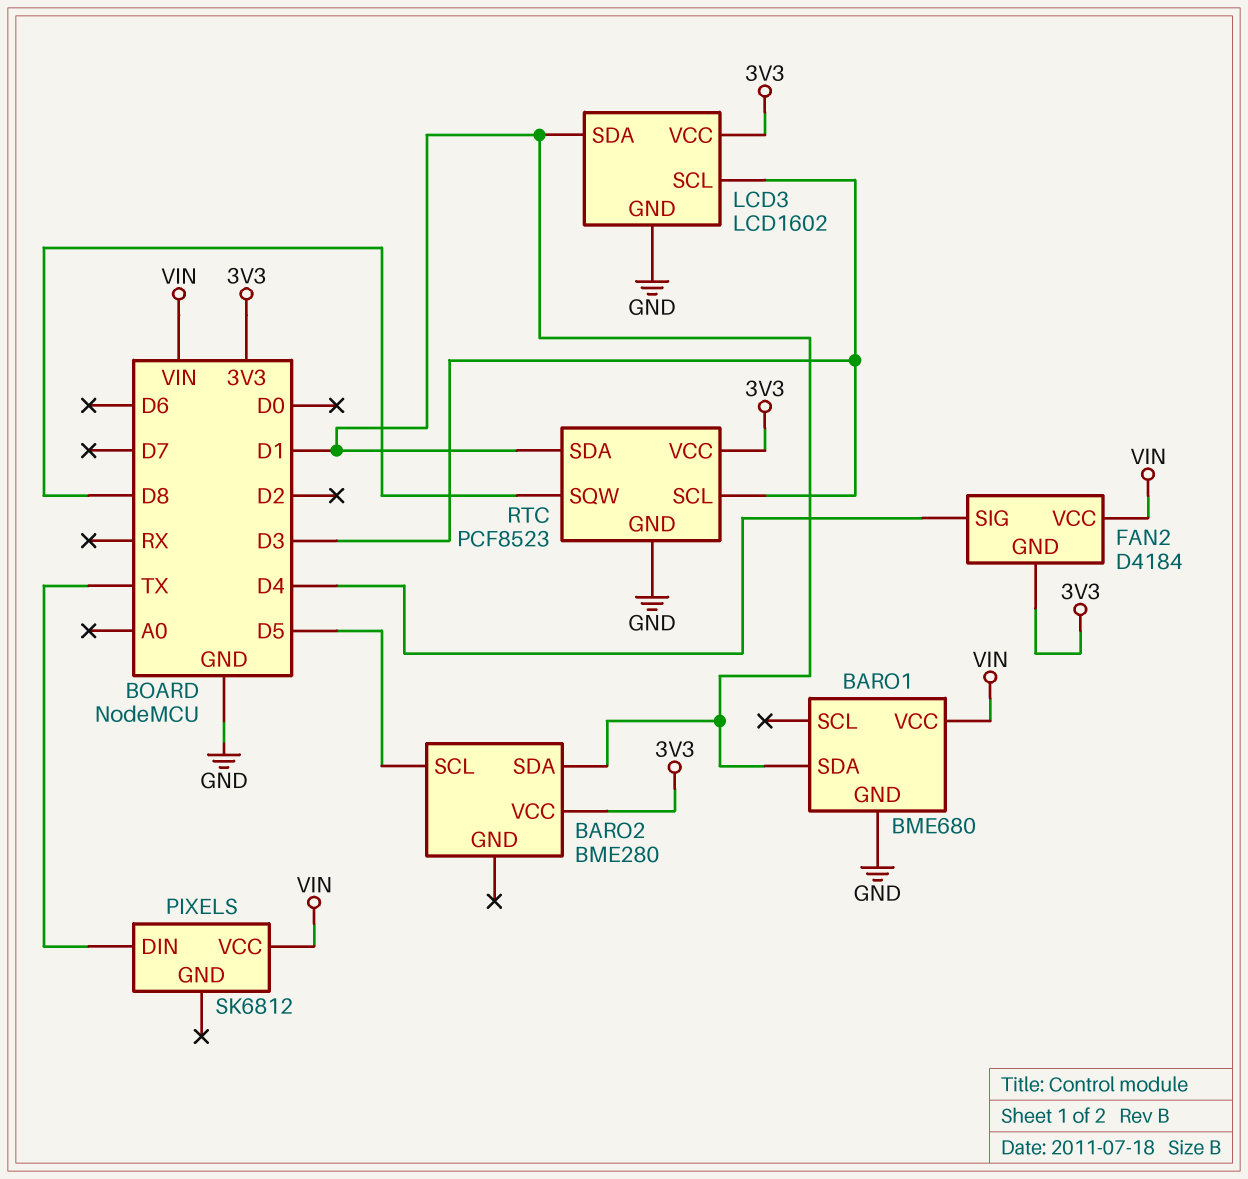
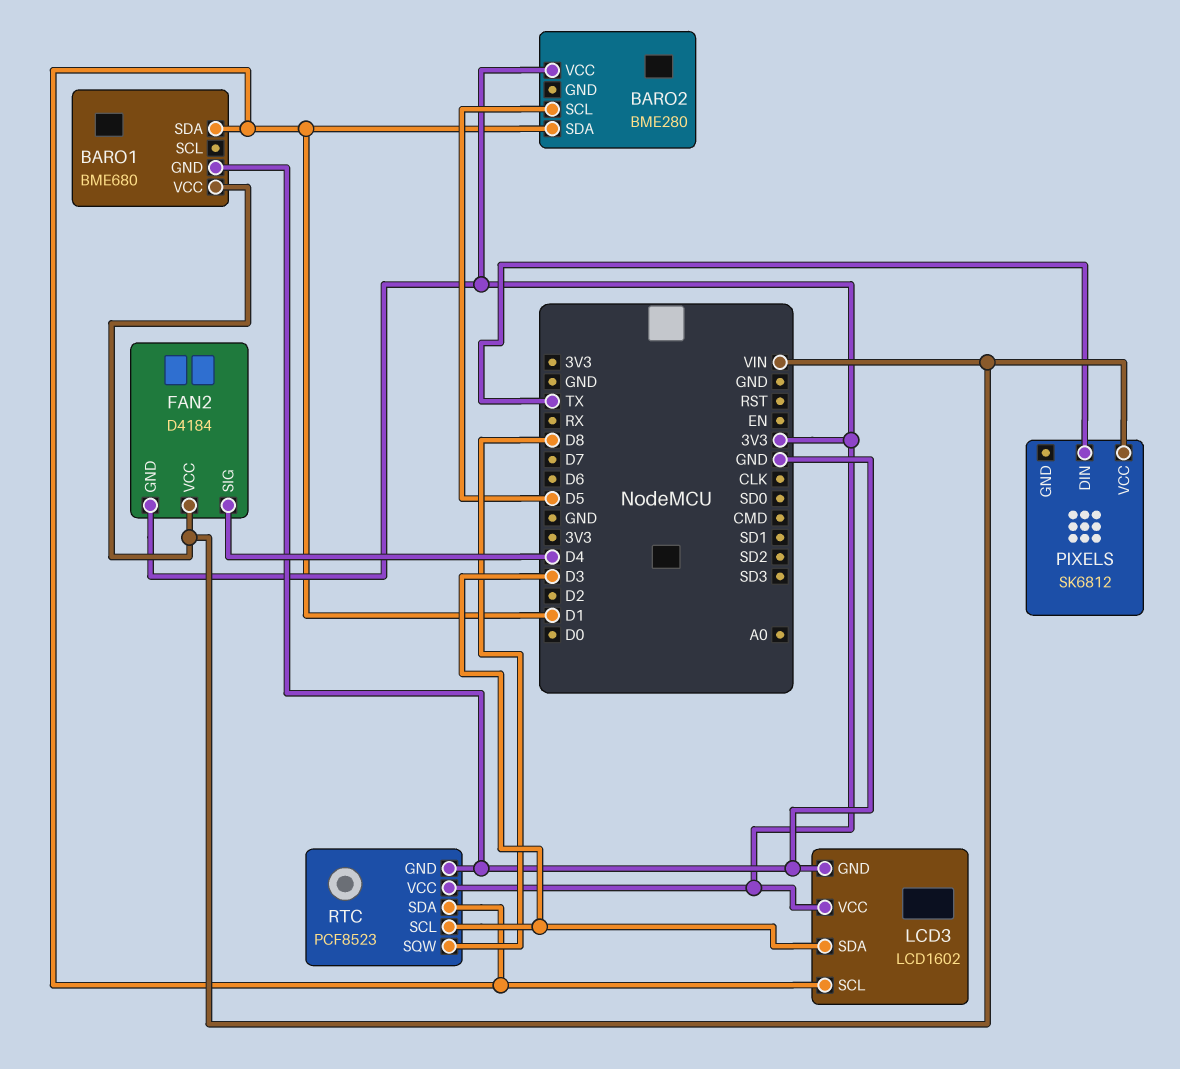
LCD3 pin SCL: D3 -> D1
LCD3 pin SDA: D1 -> D3

